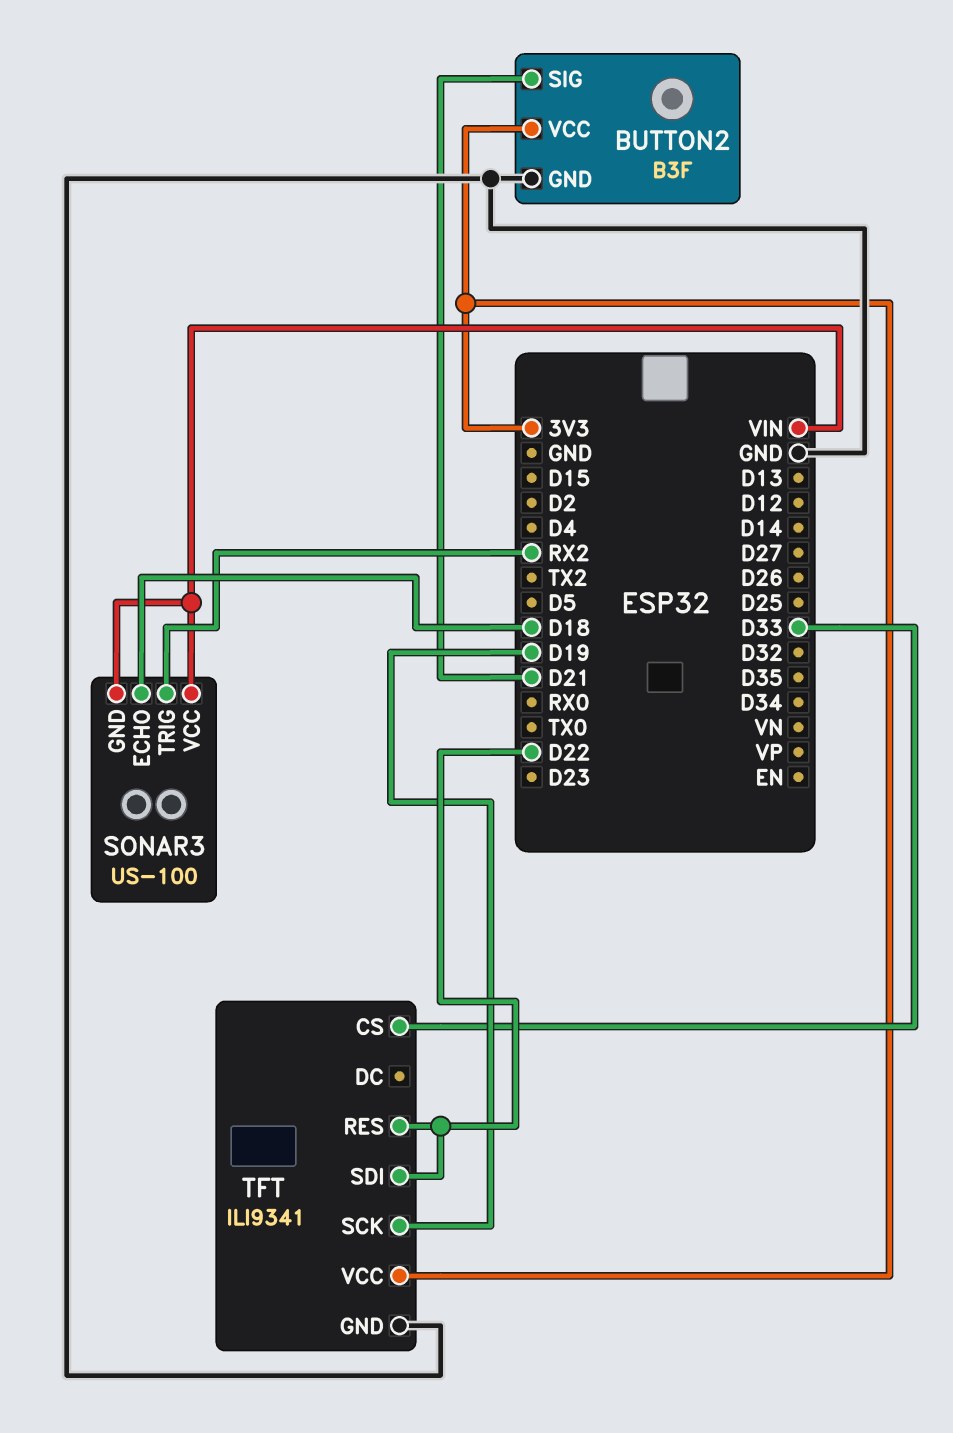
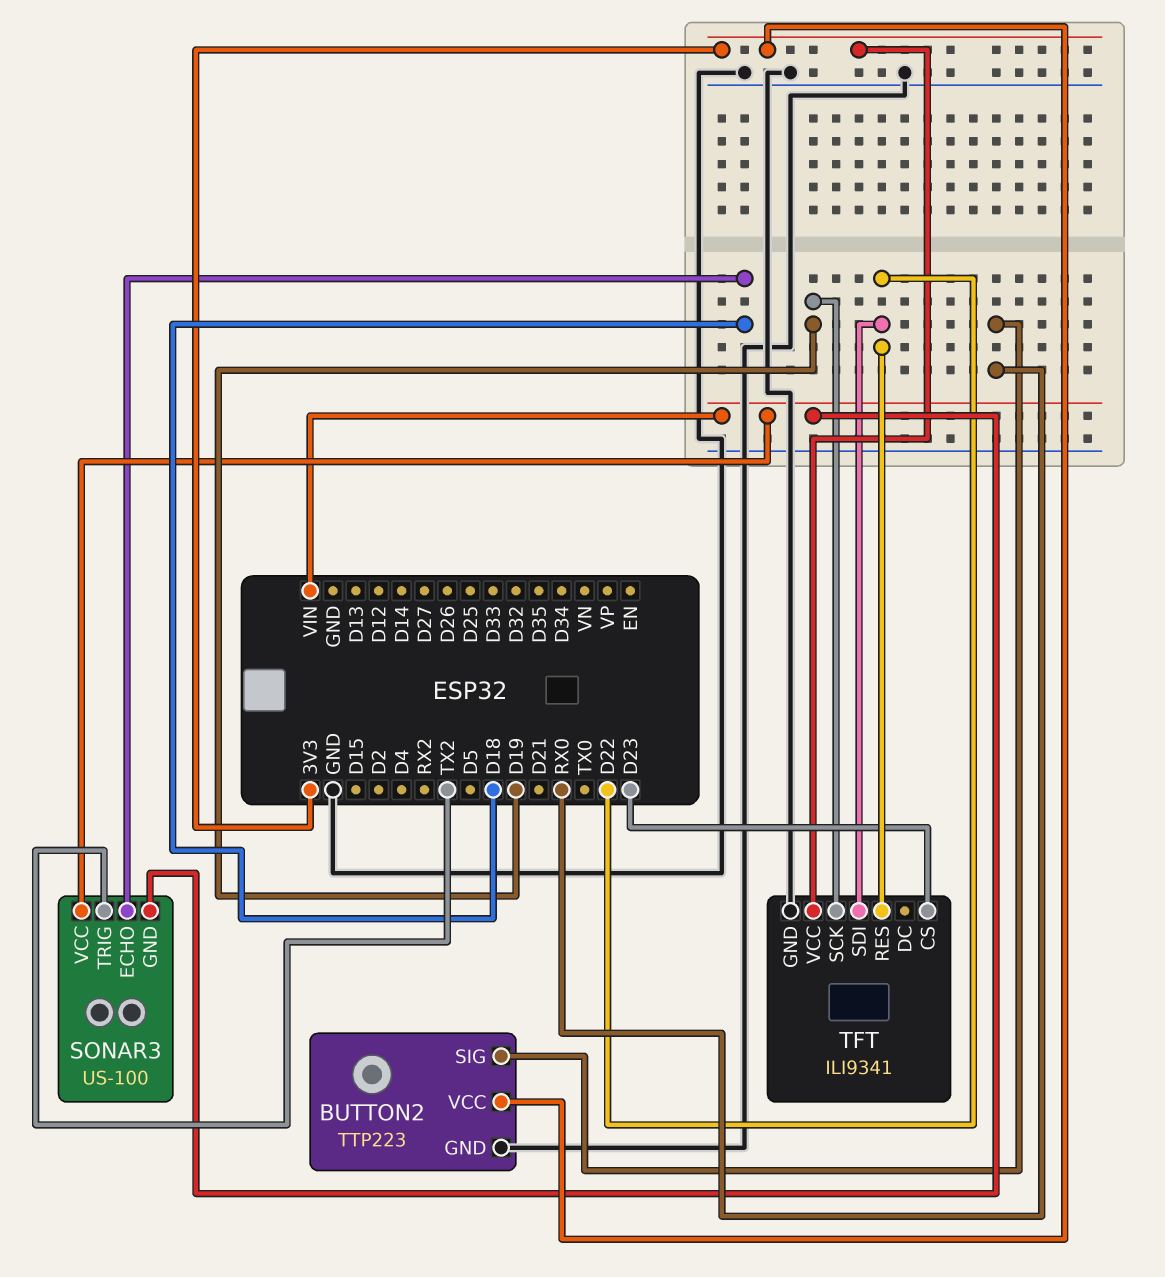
BUTTON2: B3F -> TTP223
BUTTON2 pin SIG: D21 -> RX0
SONAR3 pin TRIG: RX2 -> TX2
TFT pin CS: D33 -> D23

